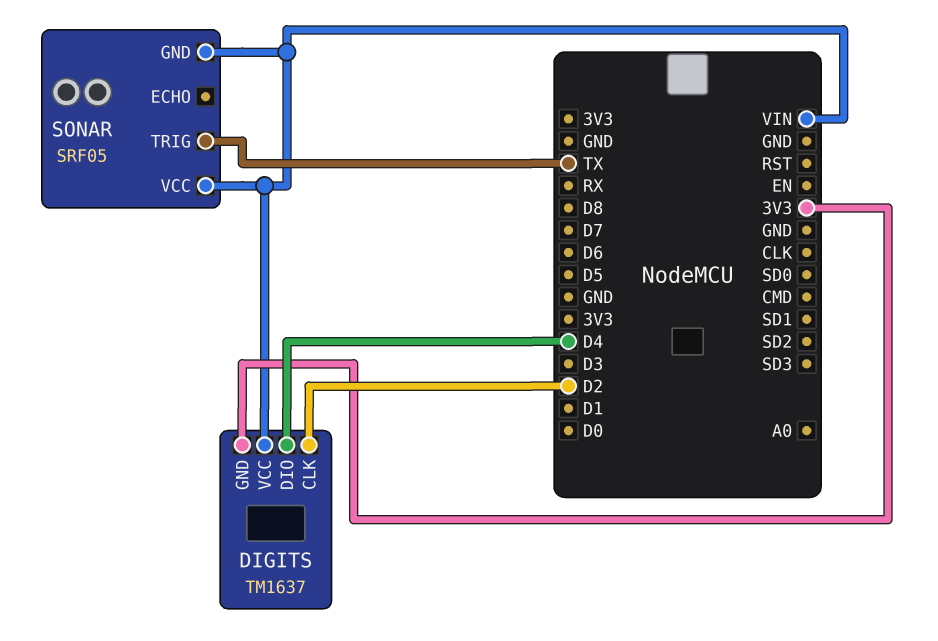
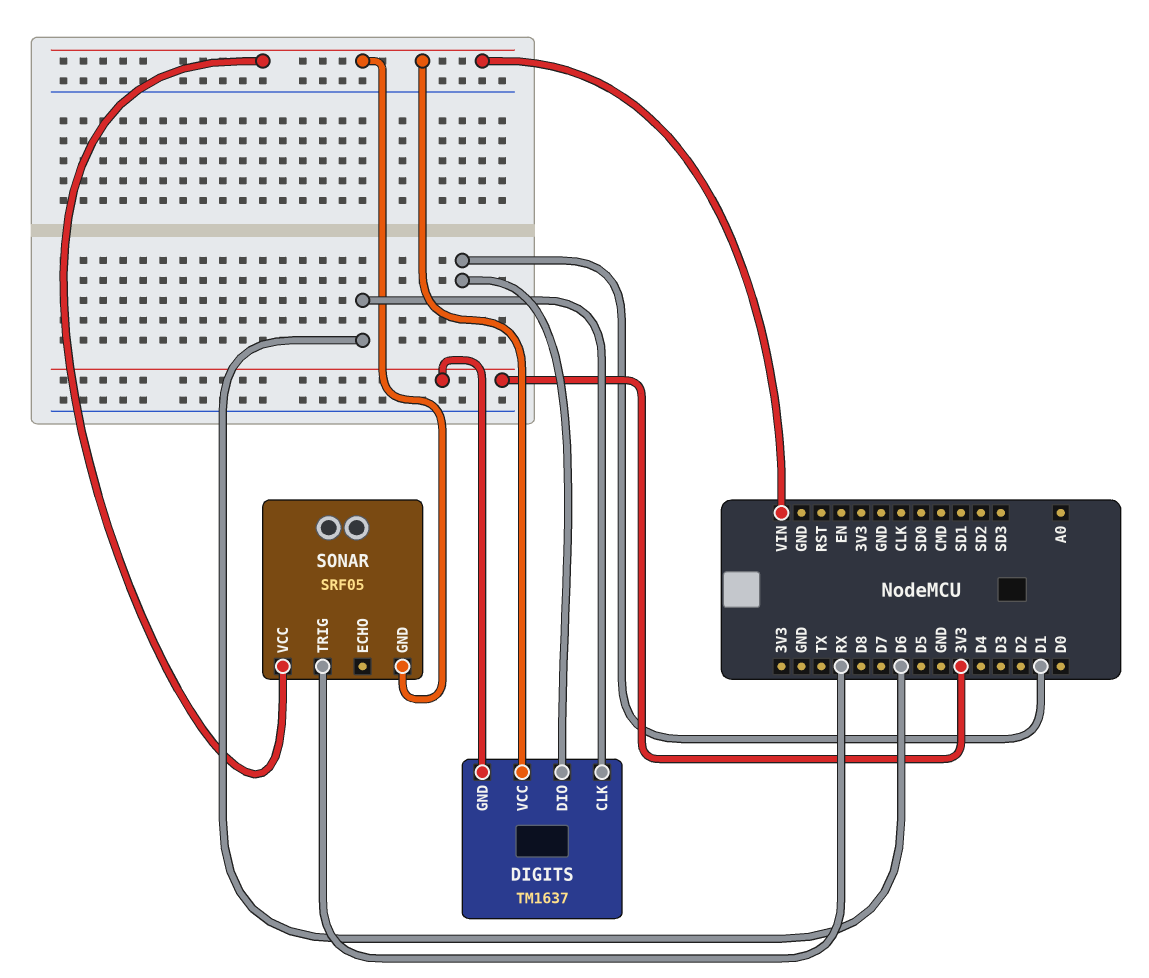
DIGITS pin CLK: D2 -> D6
DIGITS pin DIO: D4 -> D1
SONAR pin TRIG: TX -> RX

